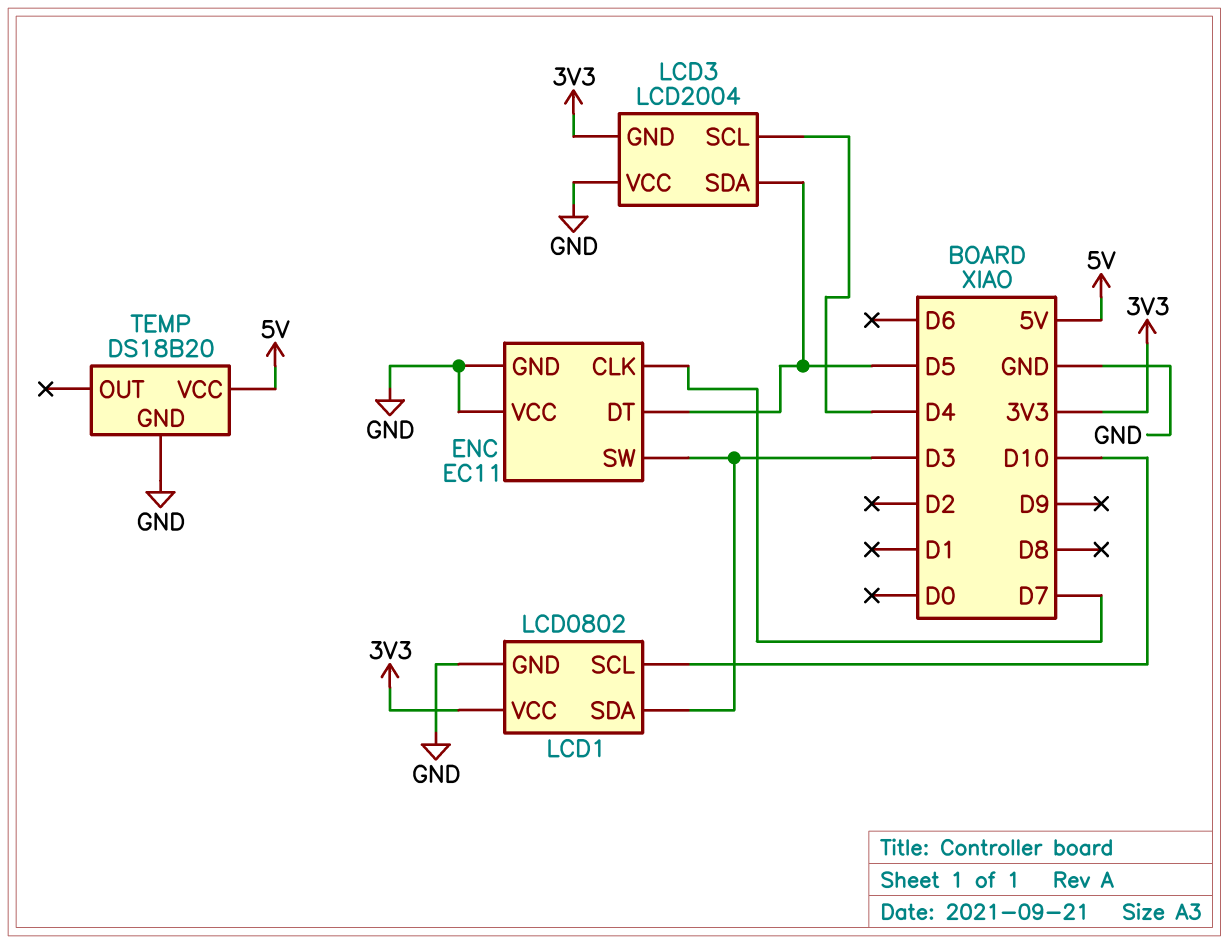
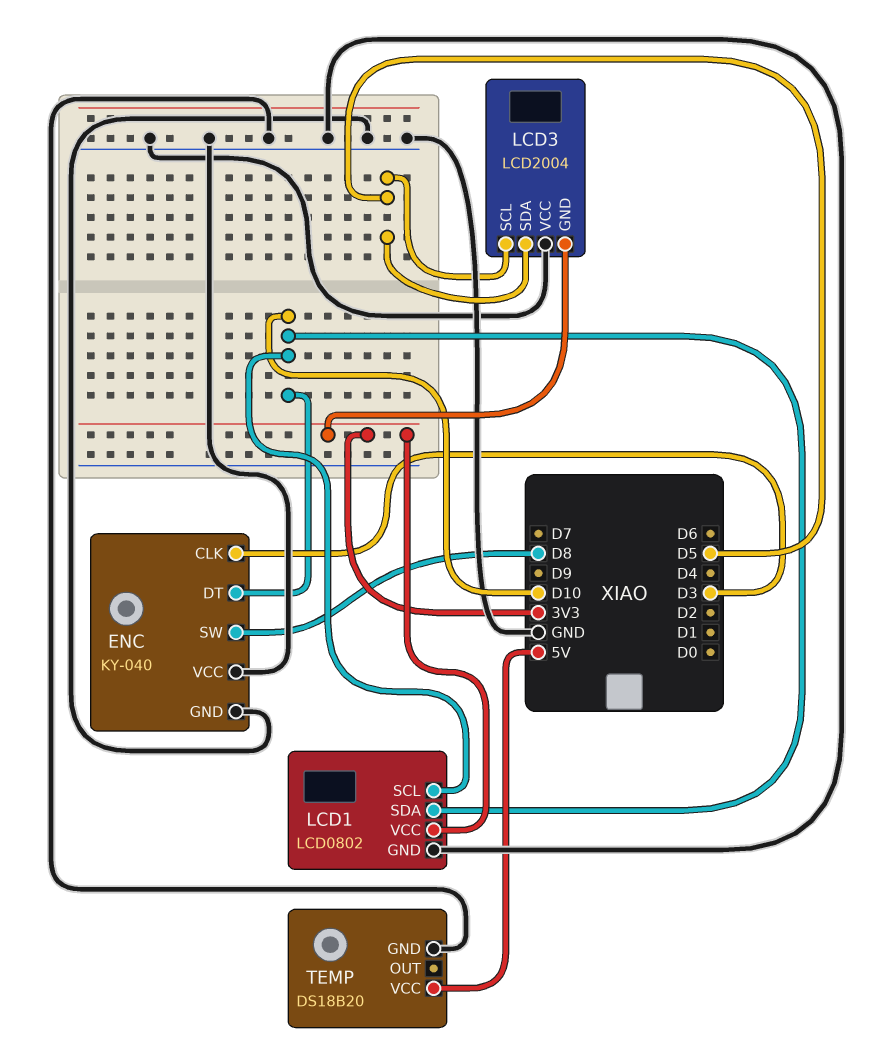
ENC: EC11 -> KY-040
ENC pin CLK: D7 -> D3
ENC pin DT: D5 -> D10
ENC pin SW: D3 -> D8
LCD1 pin SDA: D3 -> D10
LCD3 pin SCL: D4 -> D5

